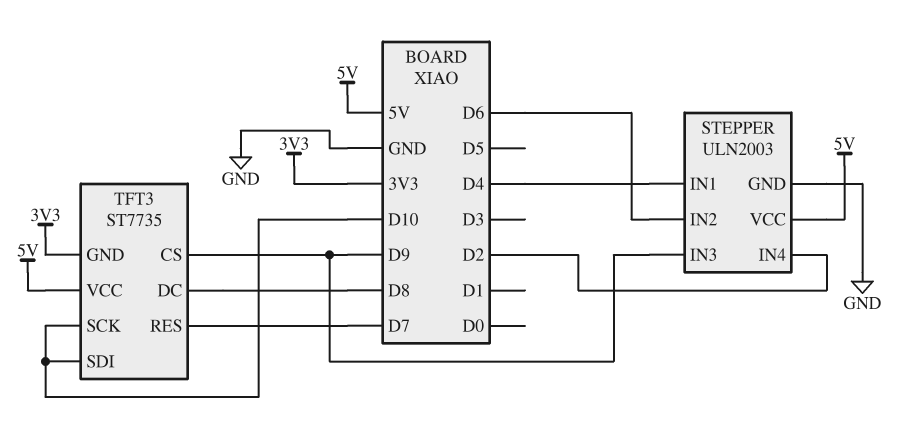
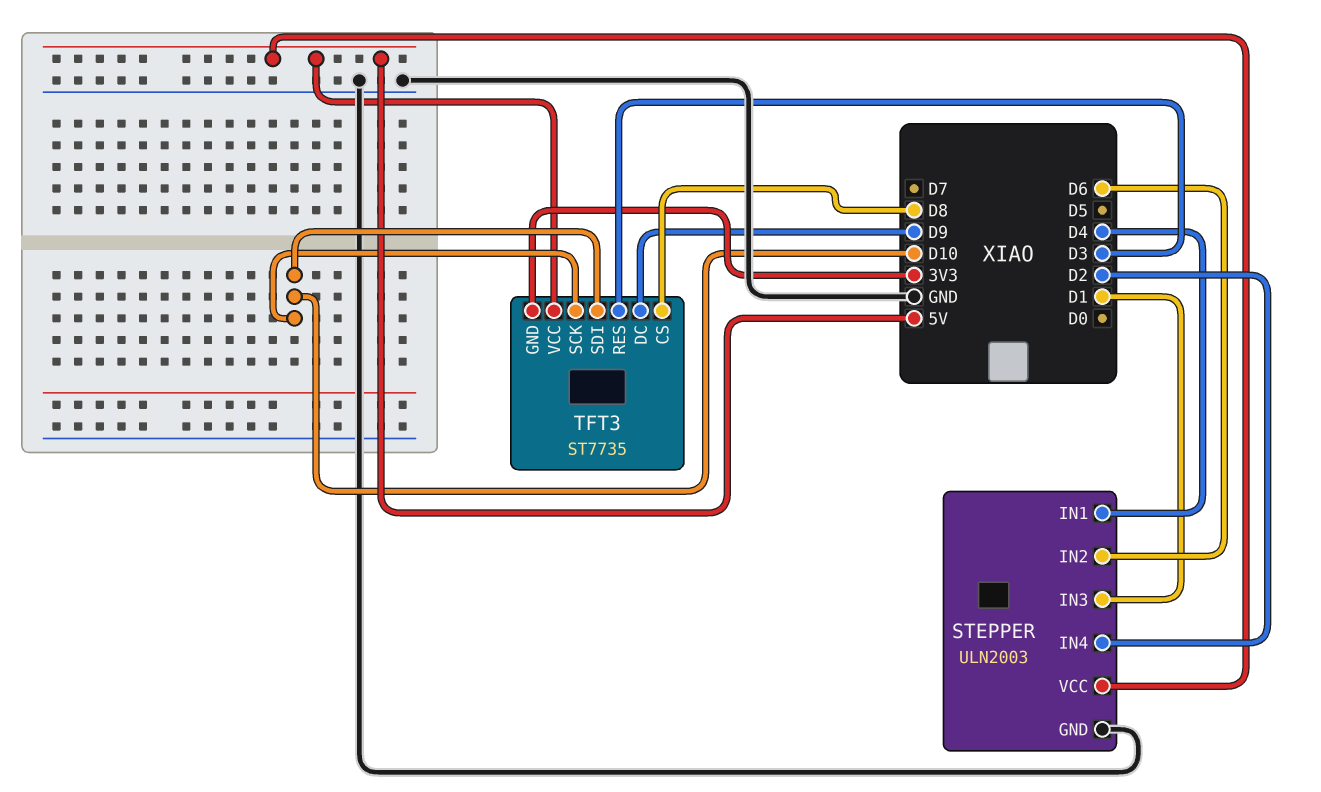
STEPPER pin IN3: D9 -> D1
TFT3 pin CS: D9 -> D8
TFT3 pin DC: D8 -> D9
TFT3 pin RES: D7 -> D3

